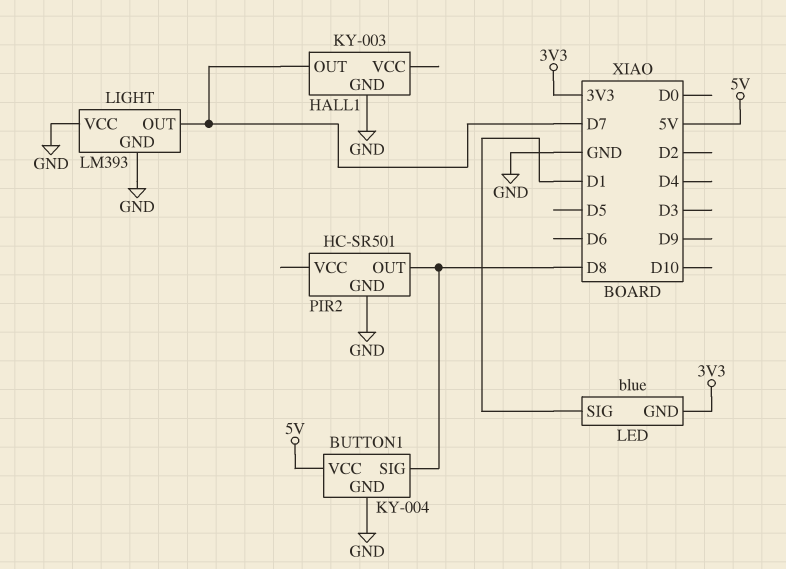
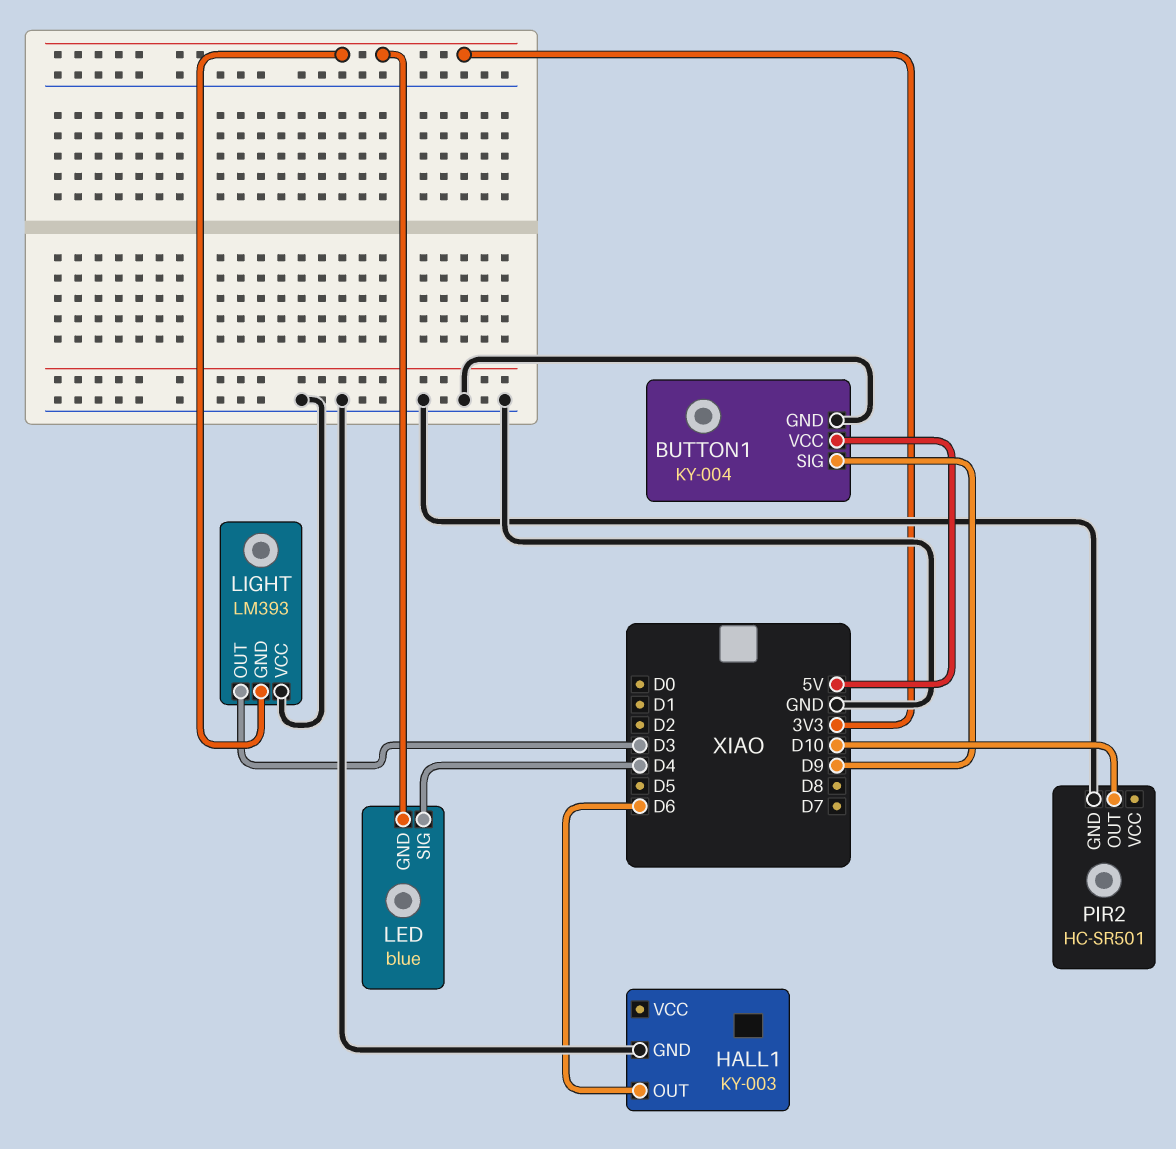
BUTTON1 pin SIG: D8 -> D9
HALL1 pin OUT: D7 -> D6
LED pin SIG: D1 -> D4
LIGHT pin GND: GND -> 3V3
LIGHT pin OUT: D7 -> D3
PIR2 pin OUT: D8 -> D10

